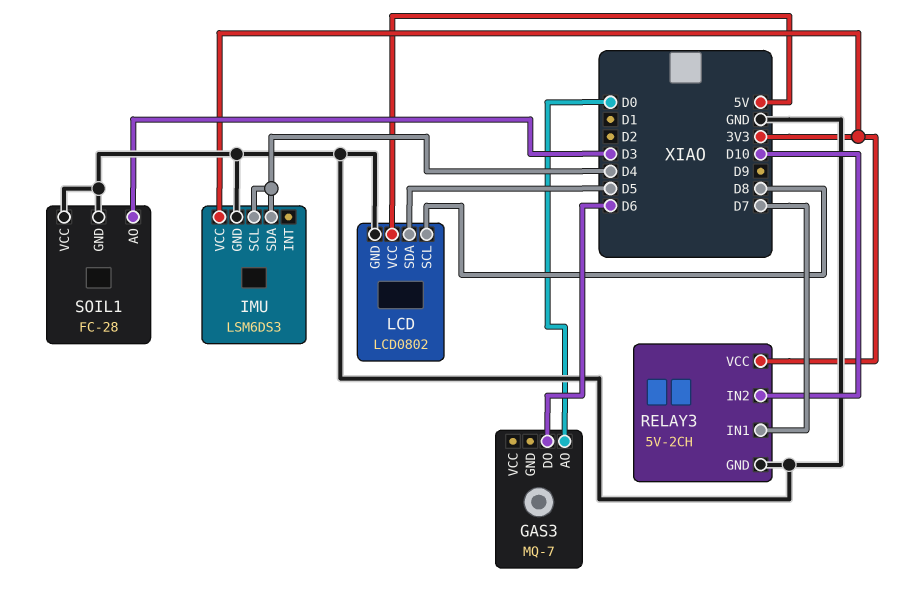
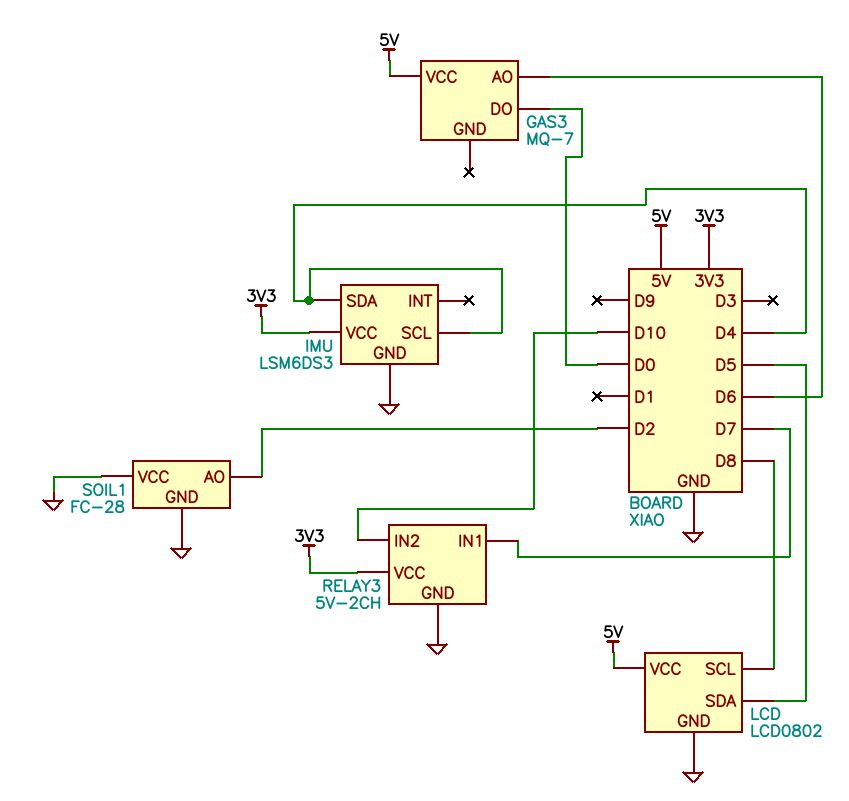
GAS3 pin AO: D0 -> D6
GAS3 pin DO: D6 -> D0
GAS3 pin VCC: none -> 5V
SOIL1 pin AO: D3 -> D2

